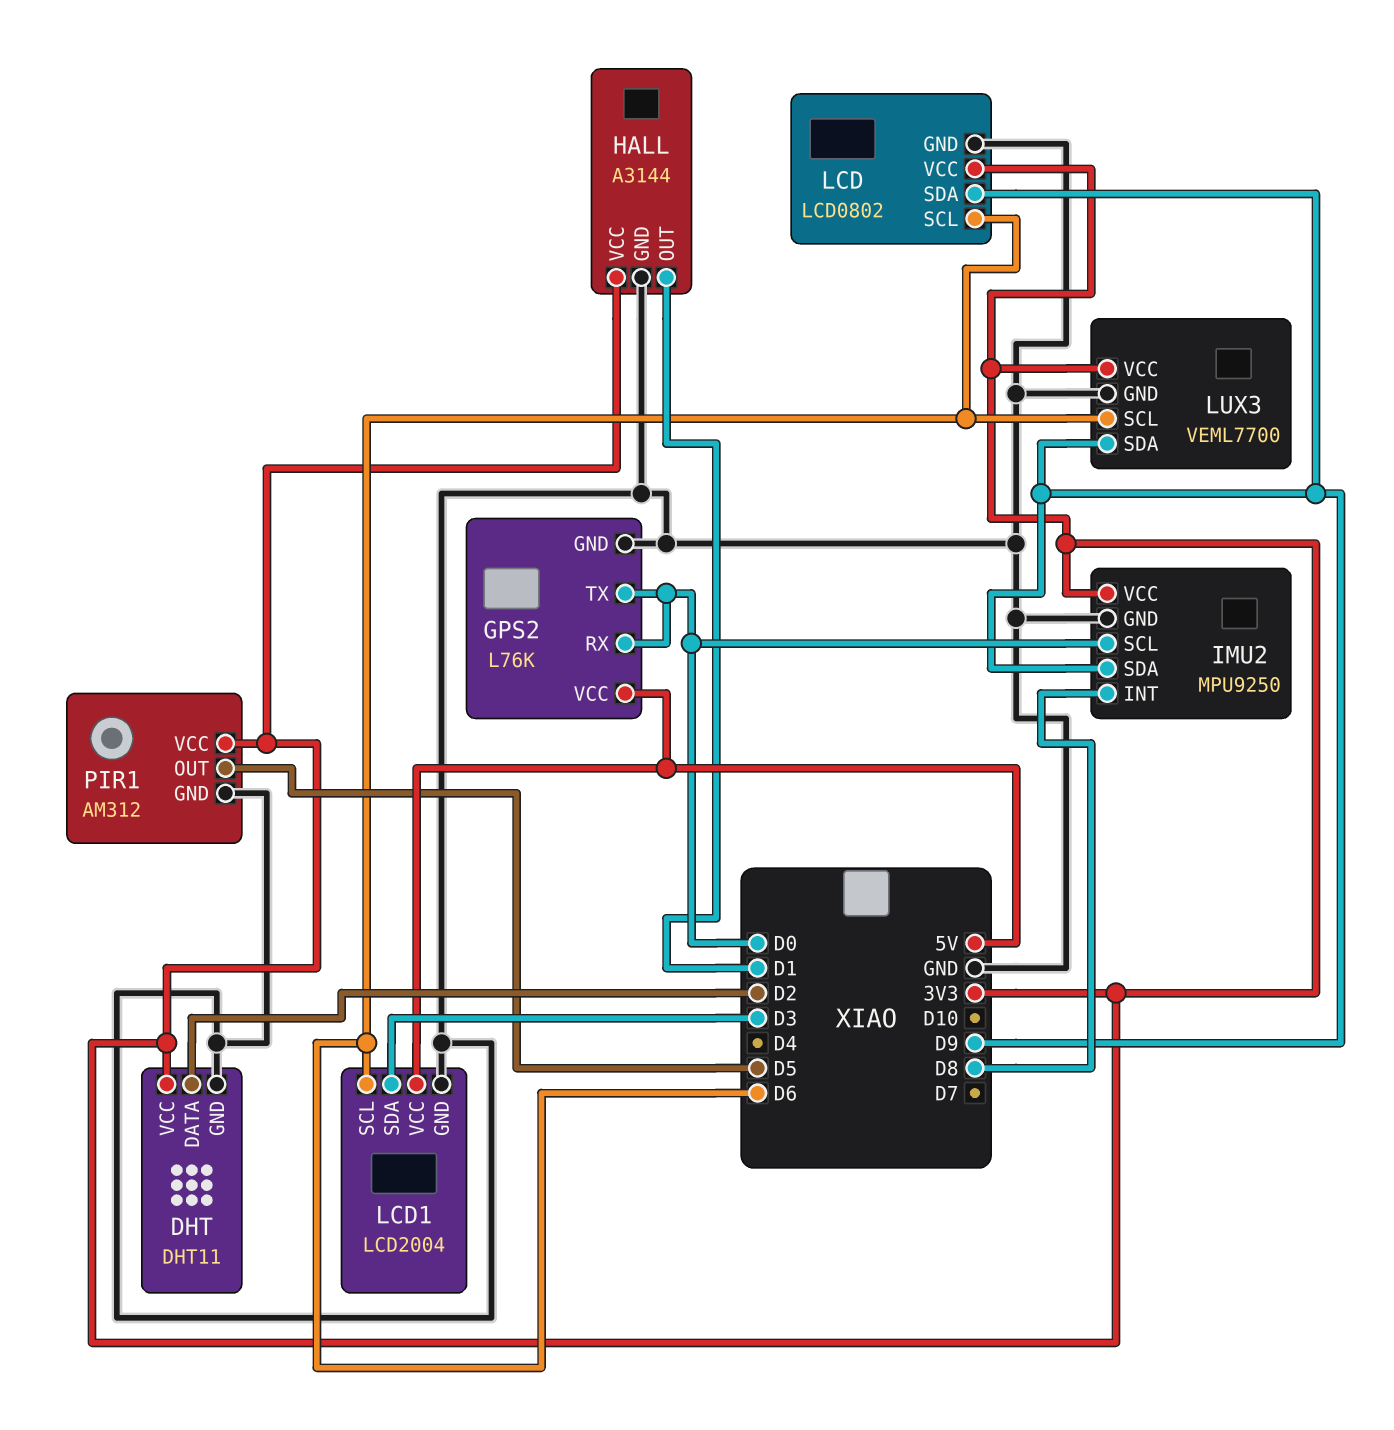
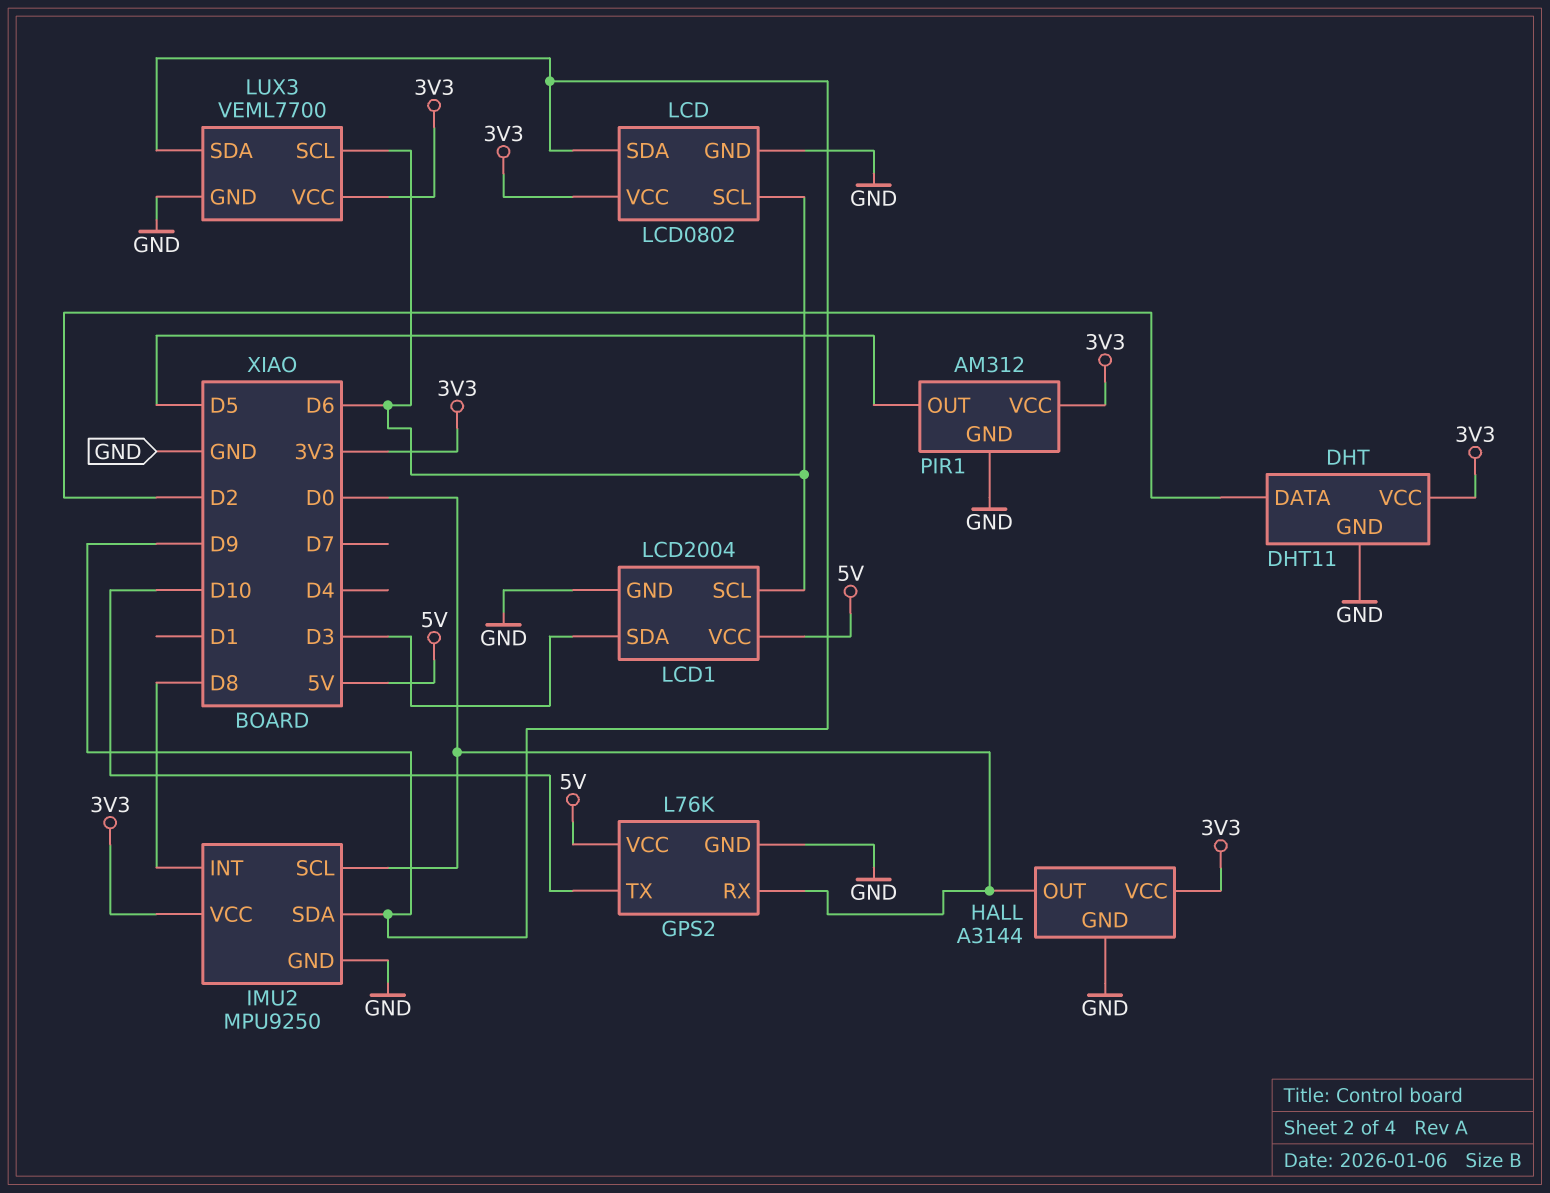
GPS2 pin TX: D0 -> D10
HALL pin OUT: D1 -> D0

